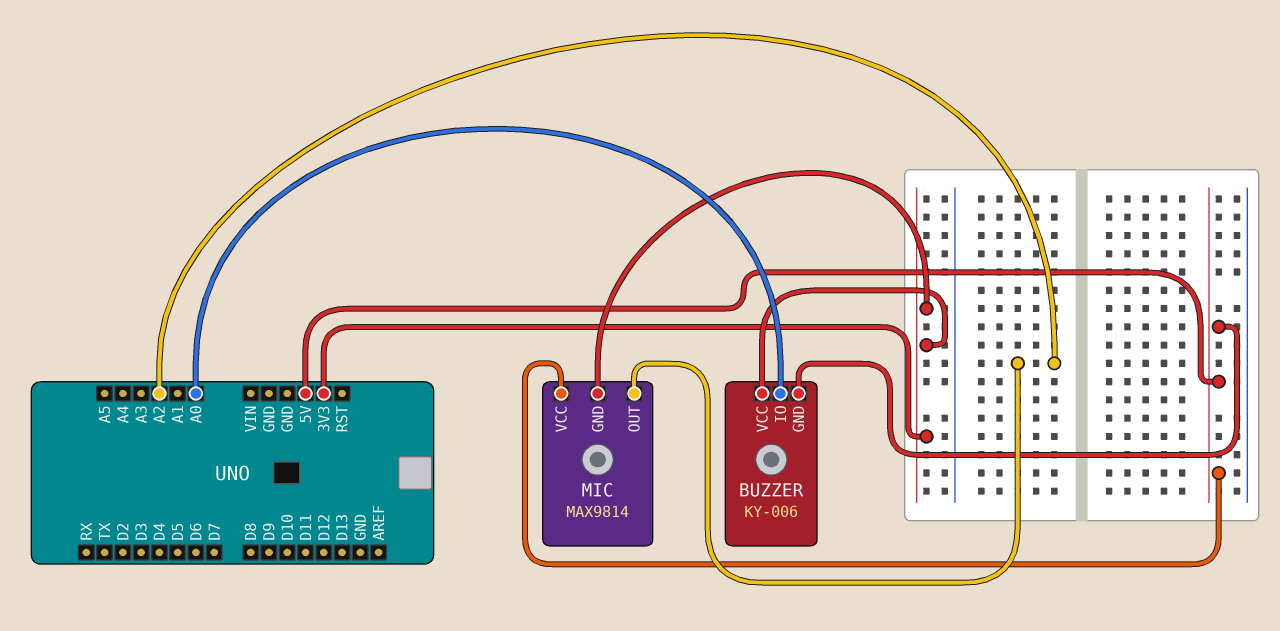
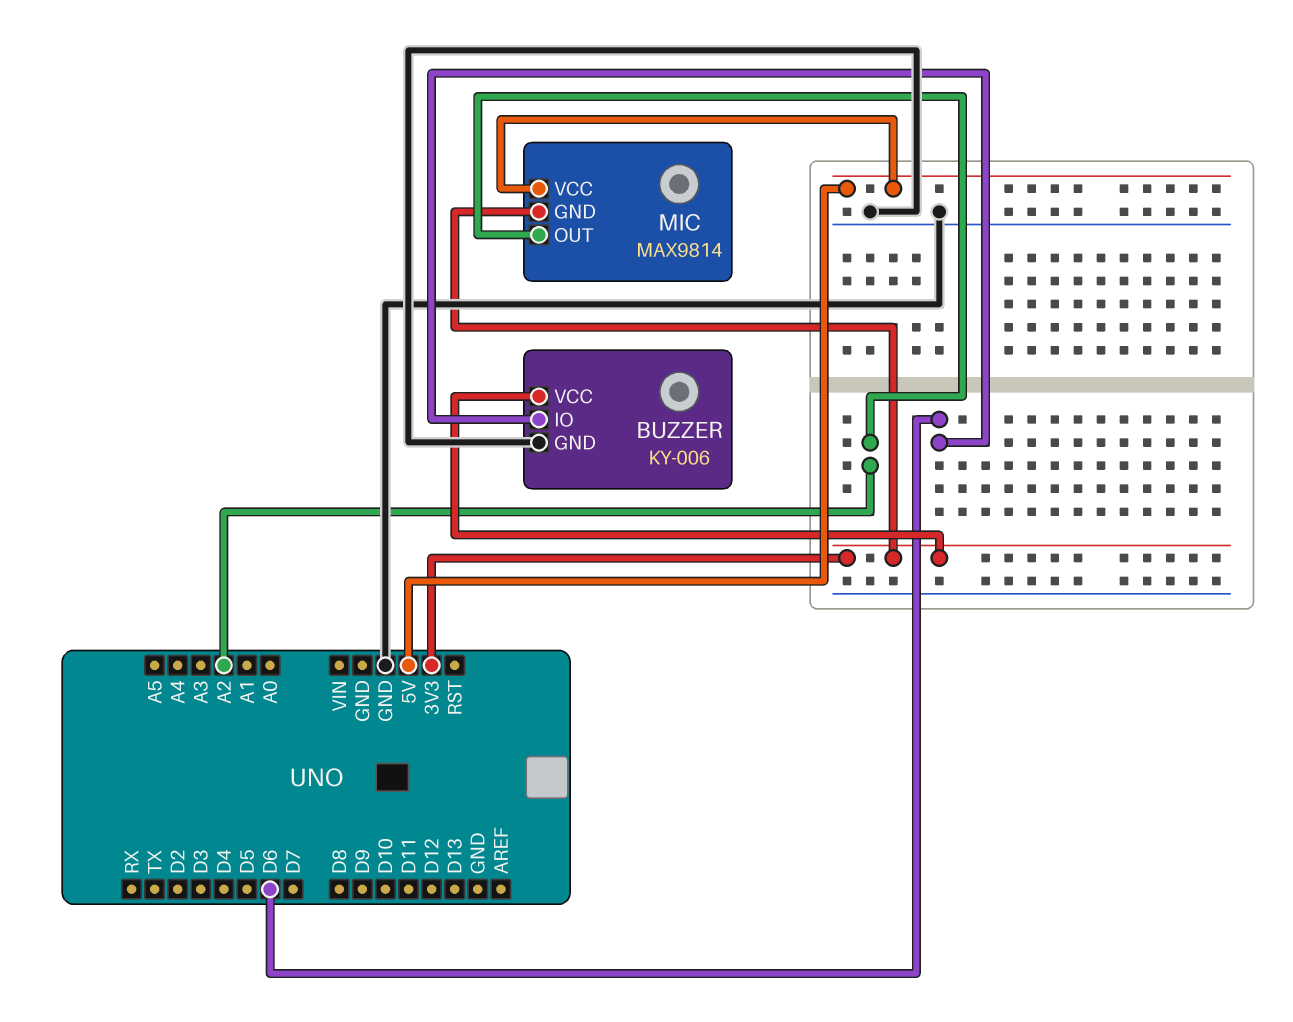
BUZZER pin GND: 5V -> GND
BUZZER pin IO: A0 -> D6

